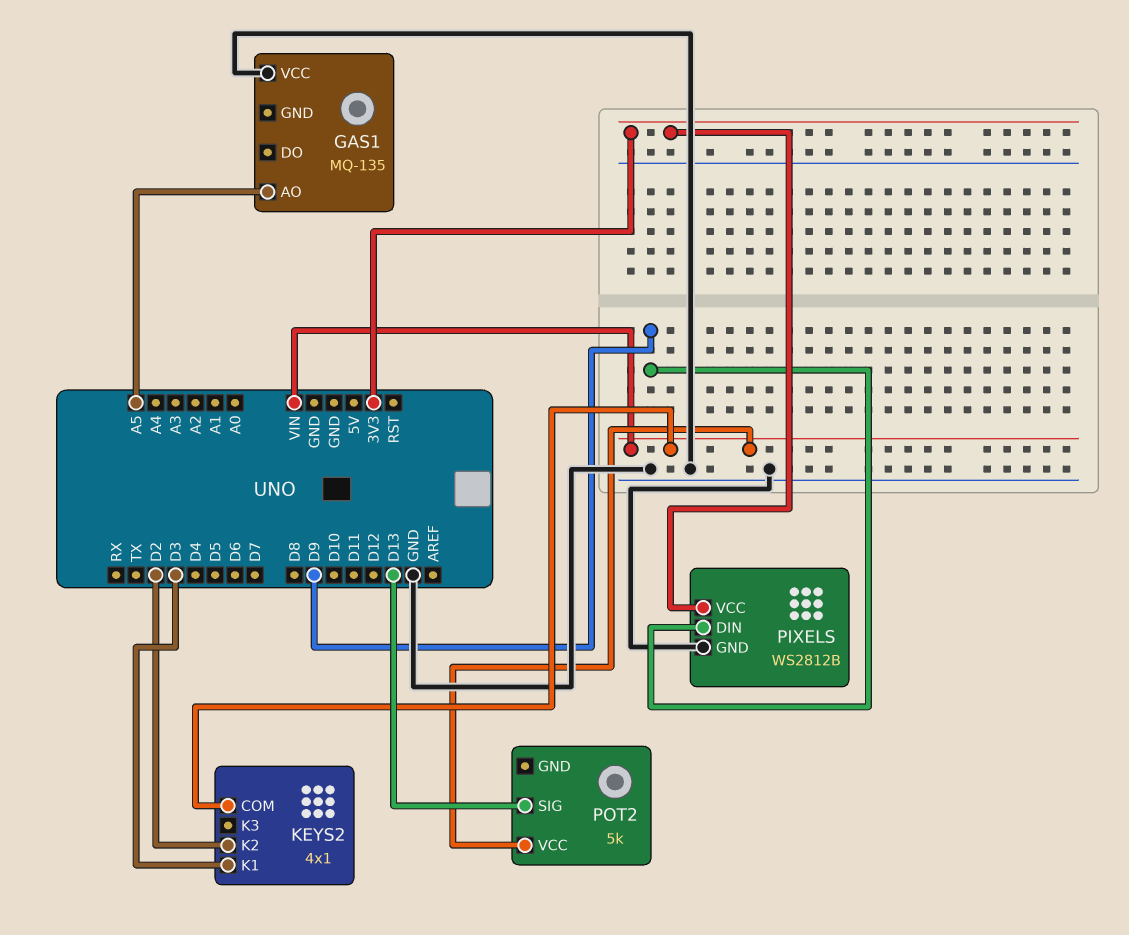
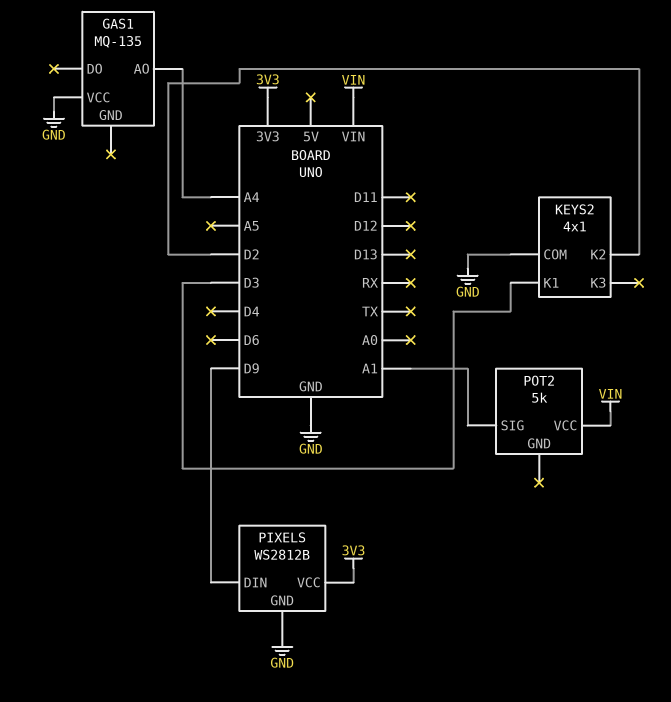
GAS1 pin AO: A5 -> A4
KEYS2 pin COM: VIN -> GND
POT2 pin SIG: D13 -> A1

